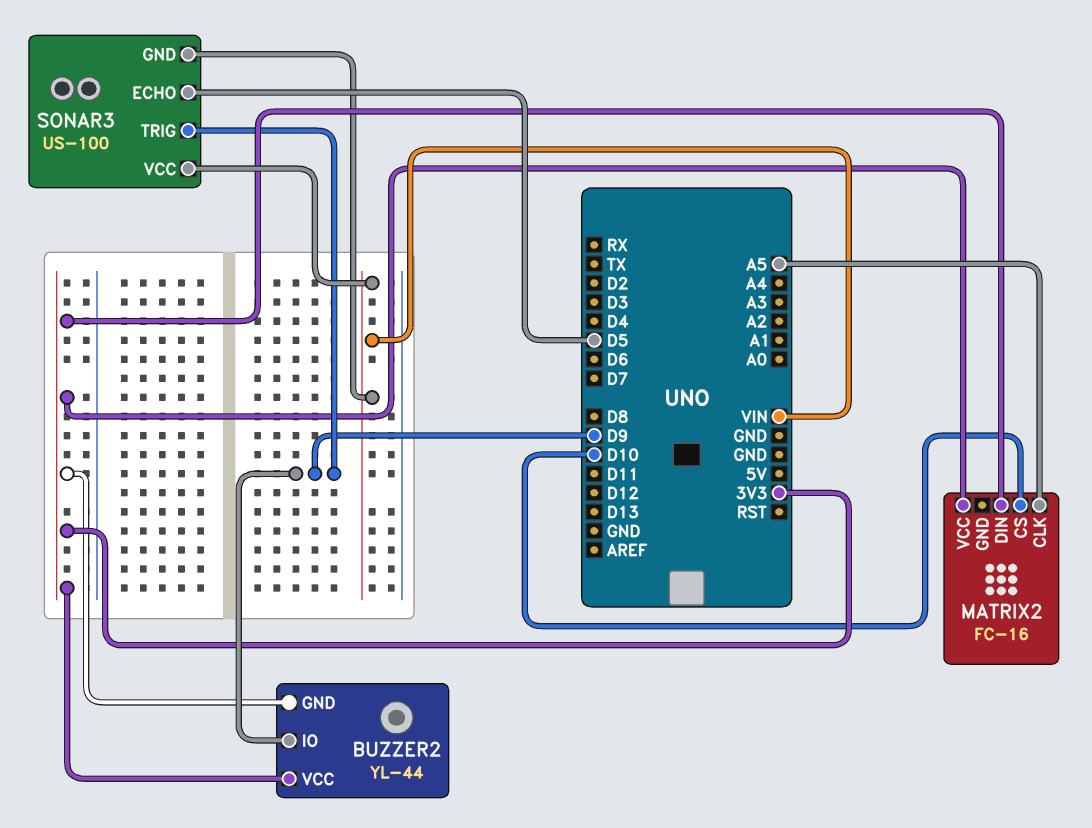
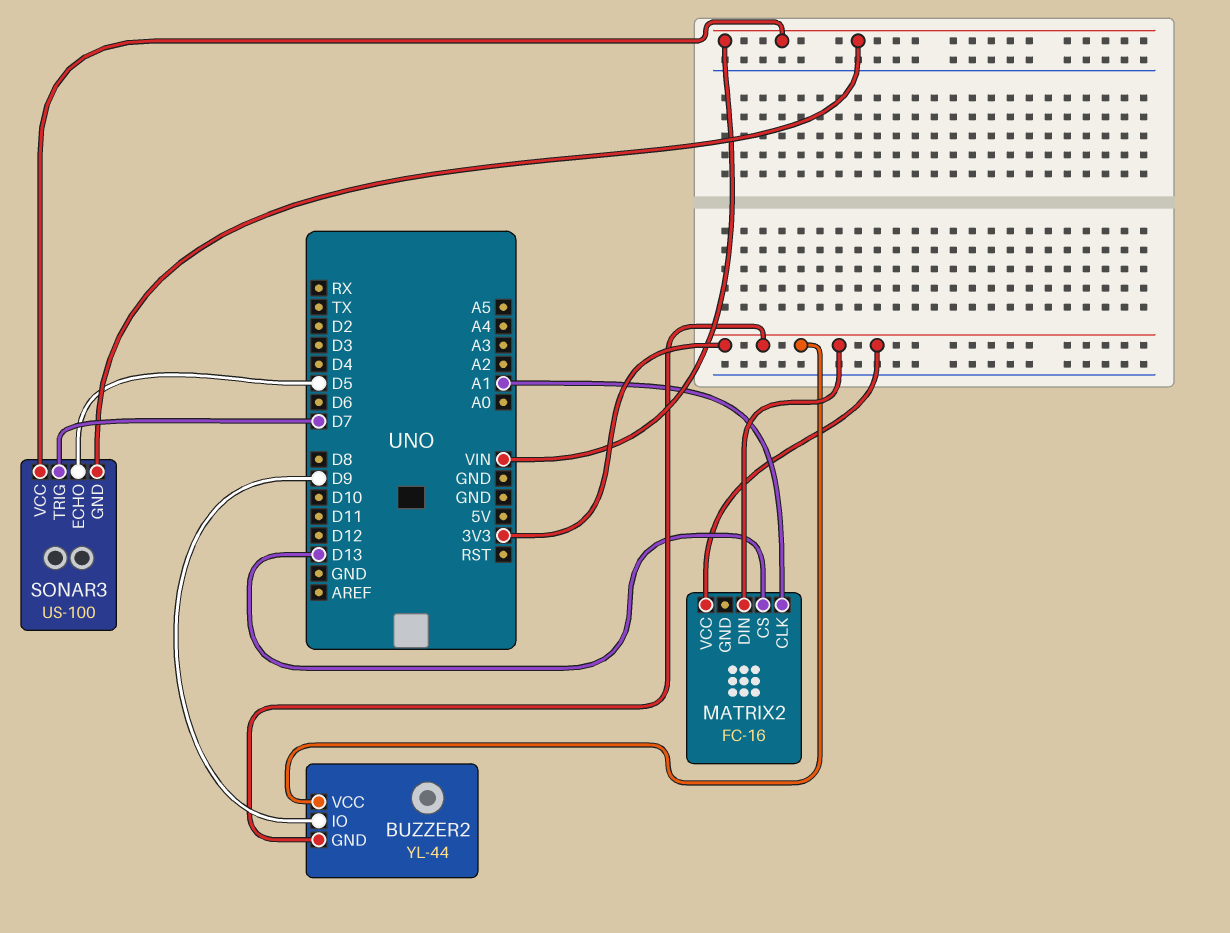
MATRIX2 pin CLK: A5 -> A1
MATRIX2 pin CS: D10 -> D13
SONAR3 pin TRIG: D9 -> D7

